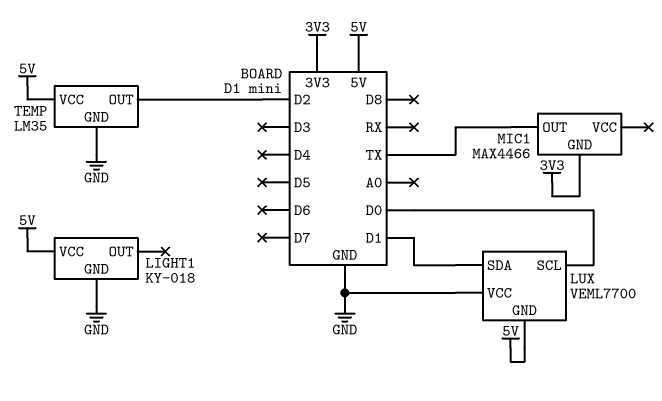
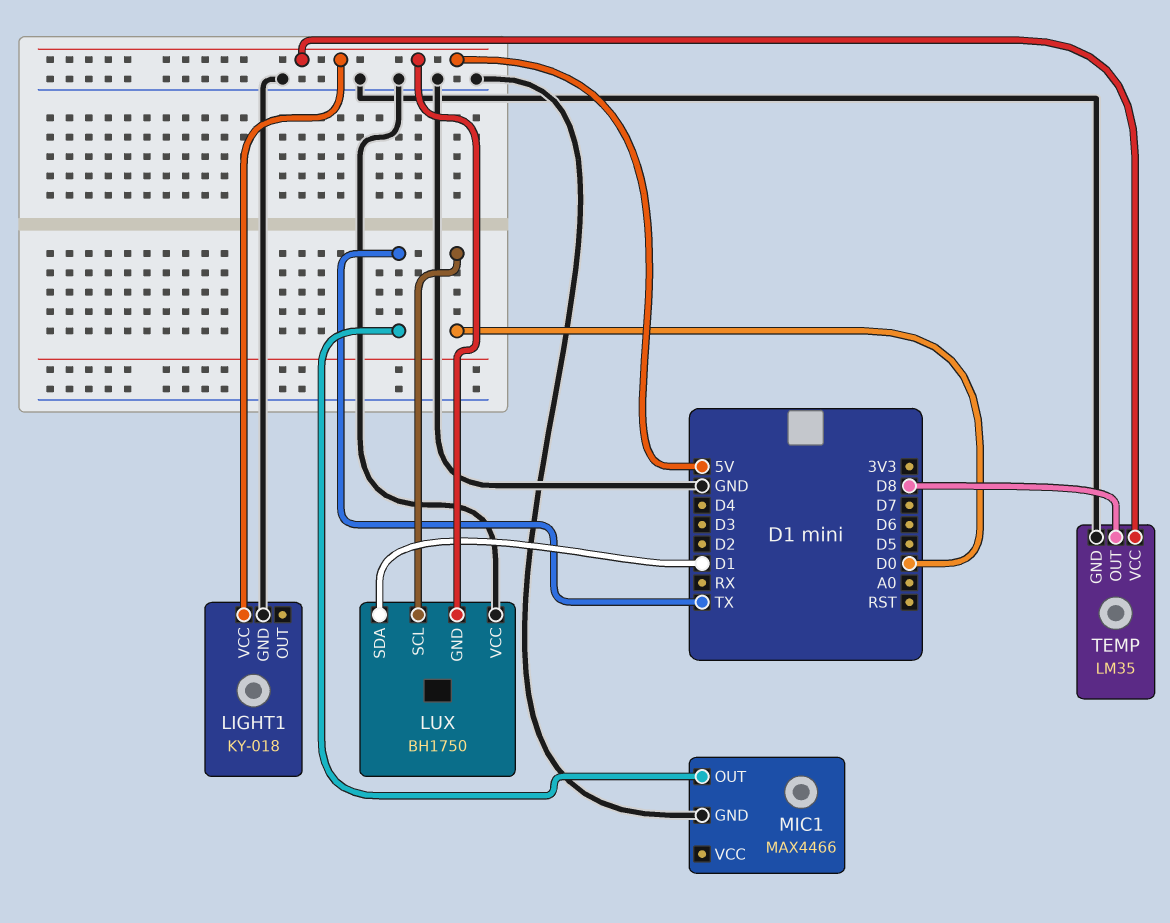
LUX: VEML7700 -> BH1750
MIC1 pin GND: 3V3 -> GND
TEMP pin OUT: D2 -> D8

